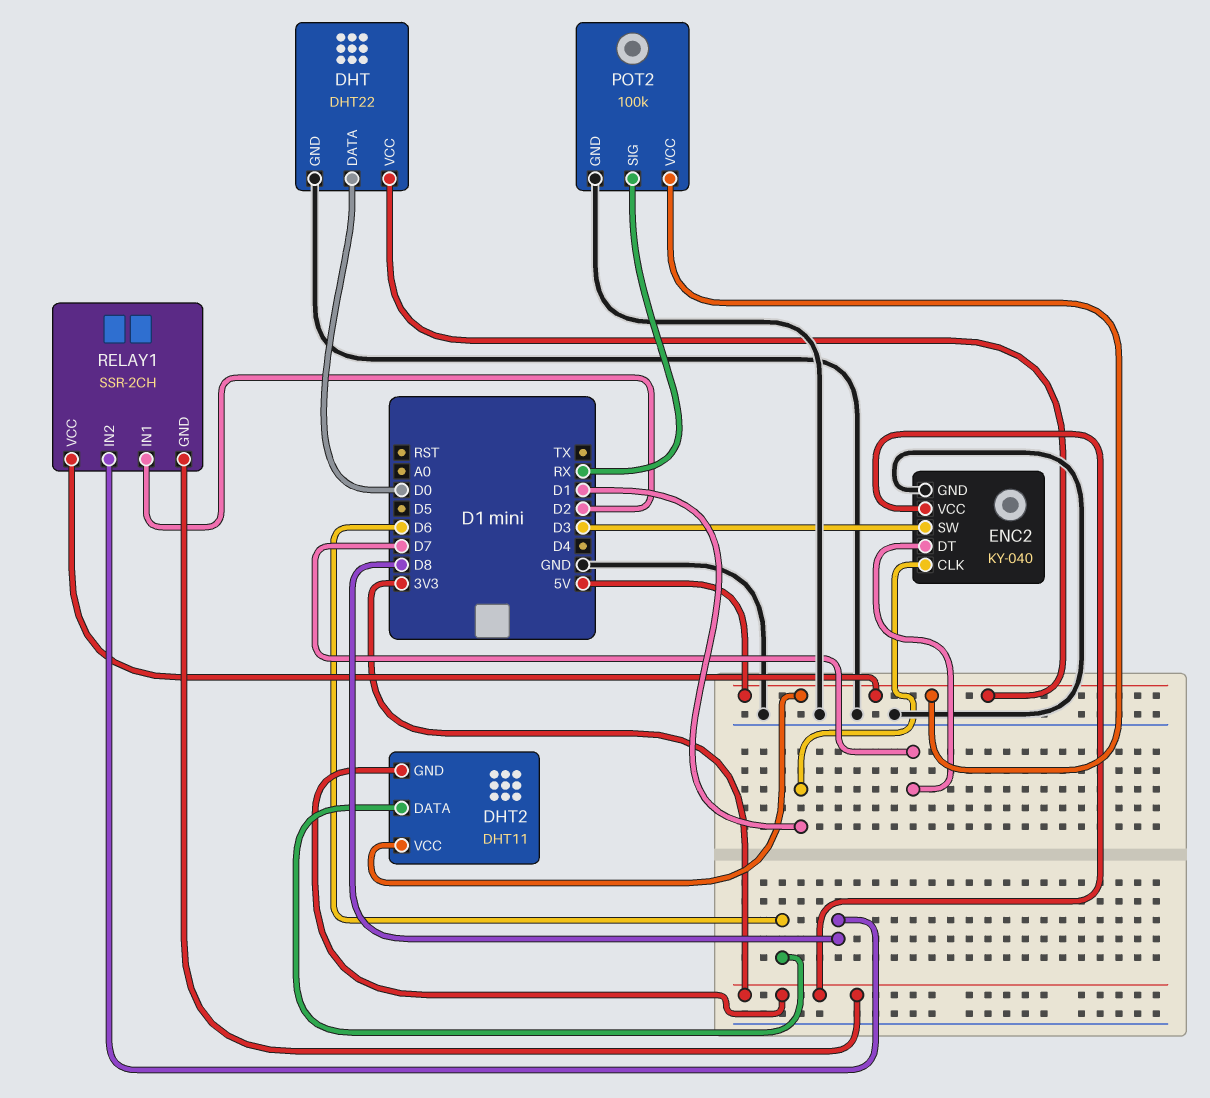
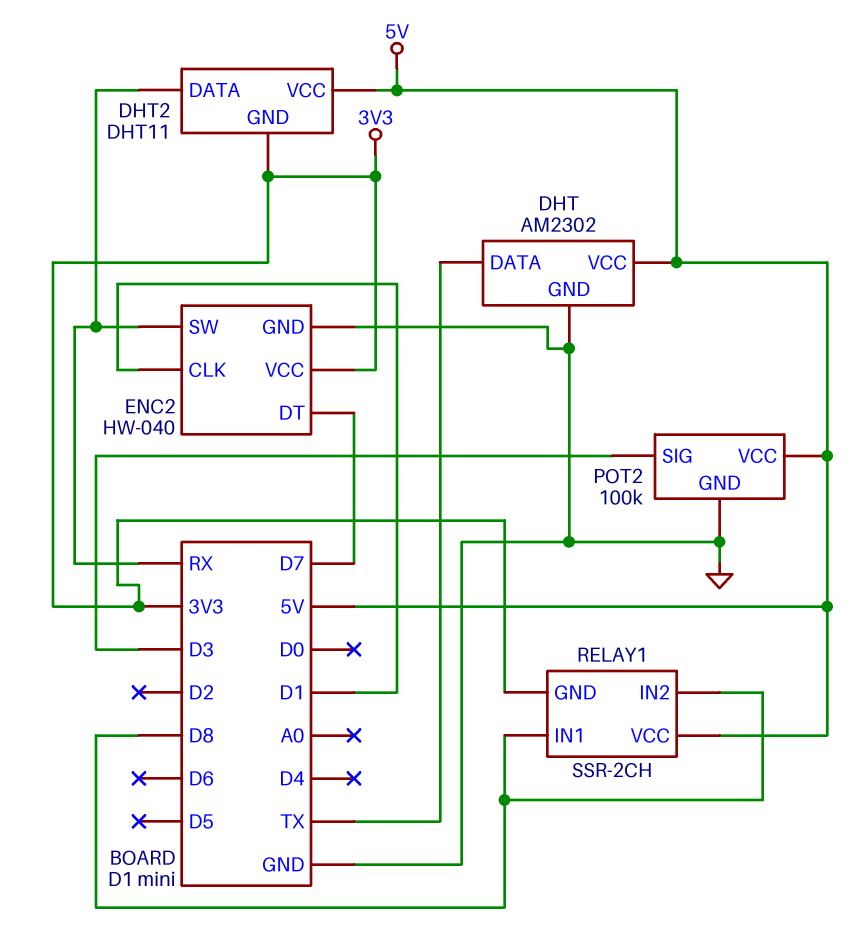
DHT: DHT22 -> AM2302
DHT pin DATA: D0 -> TX
DHT2 pin DATA: D6 -> RX
ENC2: KY-040 -> HW-040
ENC2 pin SW: D3 -> RX
POT2 pin SIG: RX -> D3
RELAY1 pin IN1: D2 -> D8

